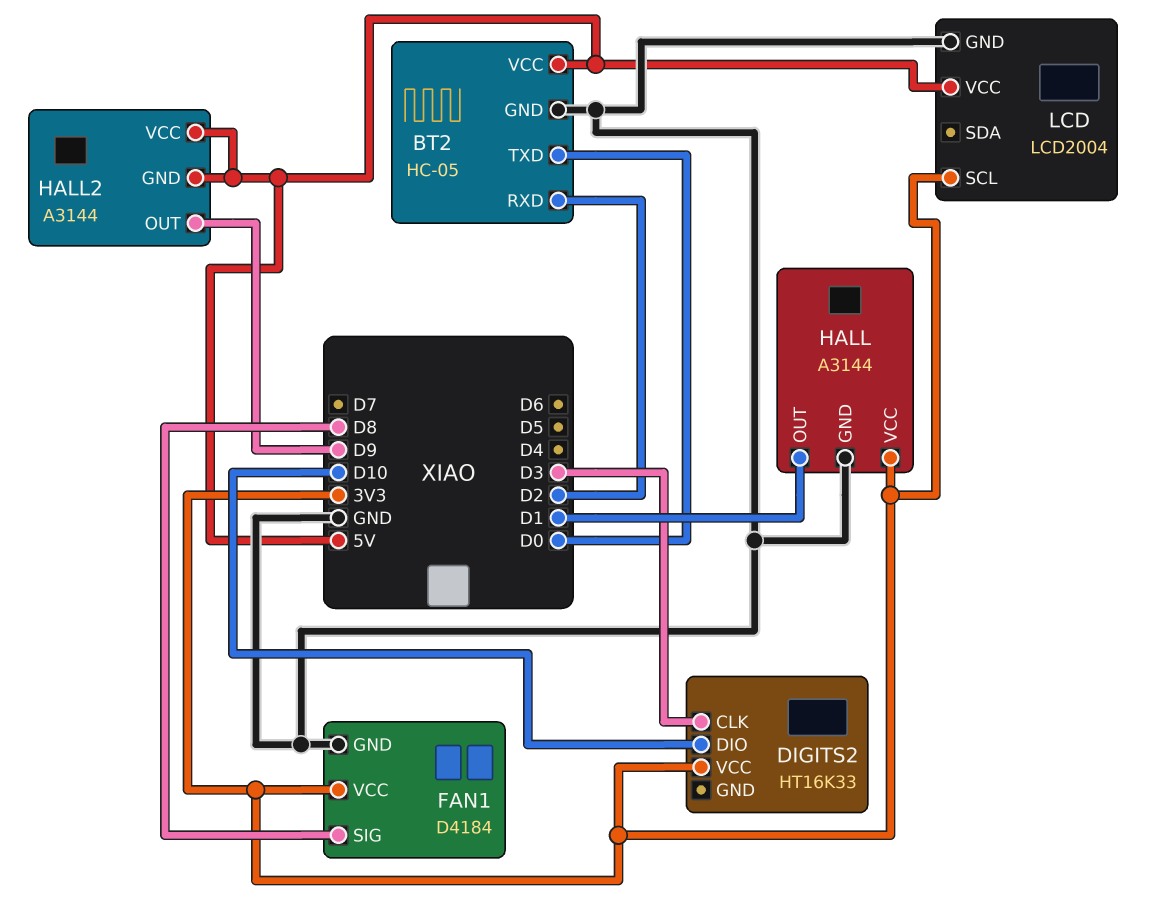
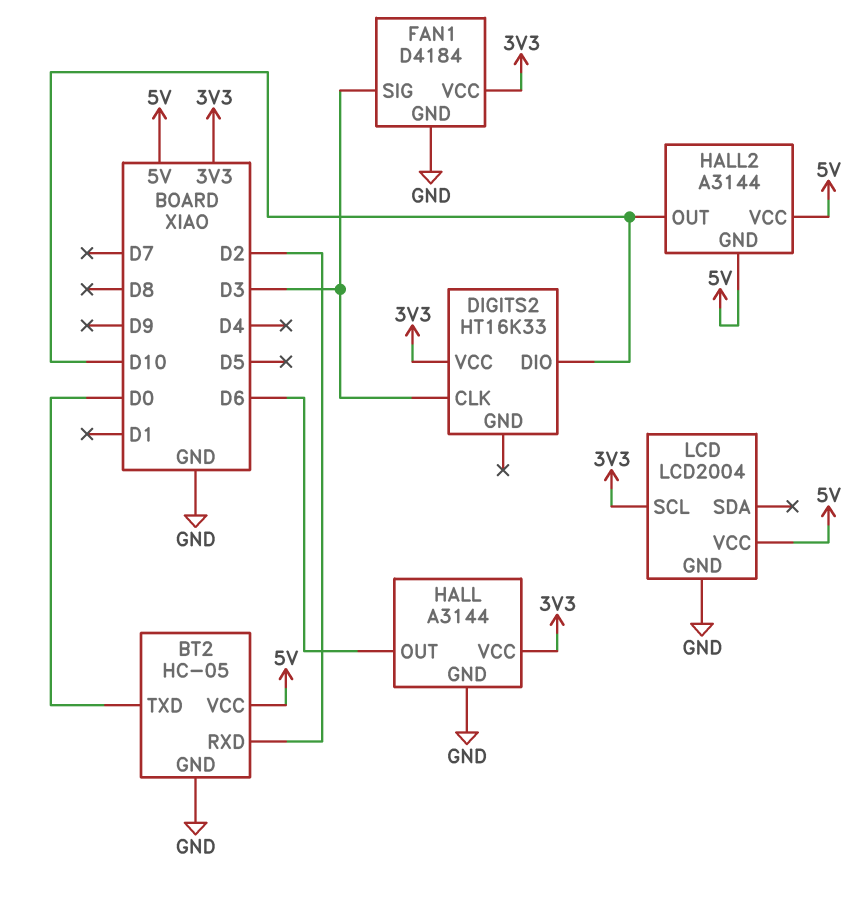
FAN1 pin SIG: D8 -> D3
HALL pin OUT: D1 -> D6
HALL2 pin OUT: D9 -> D10

